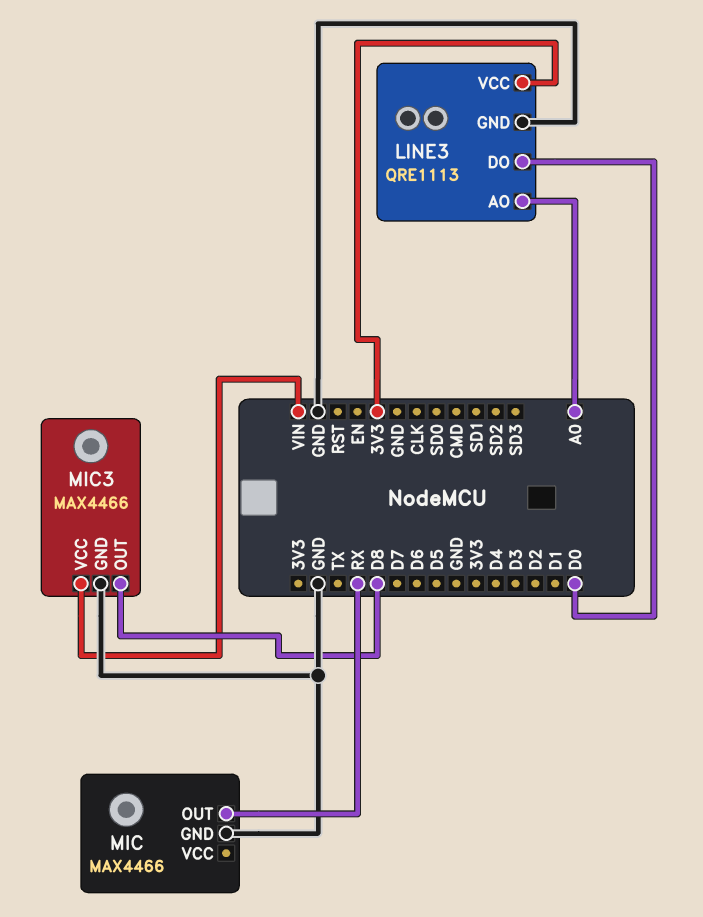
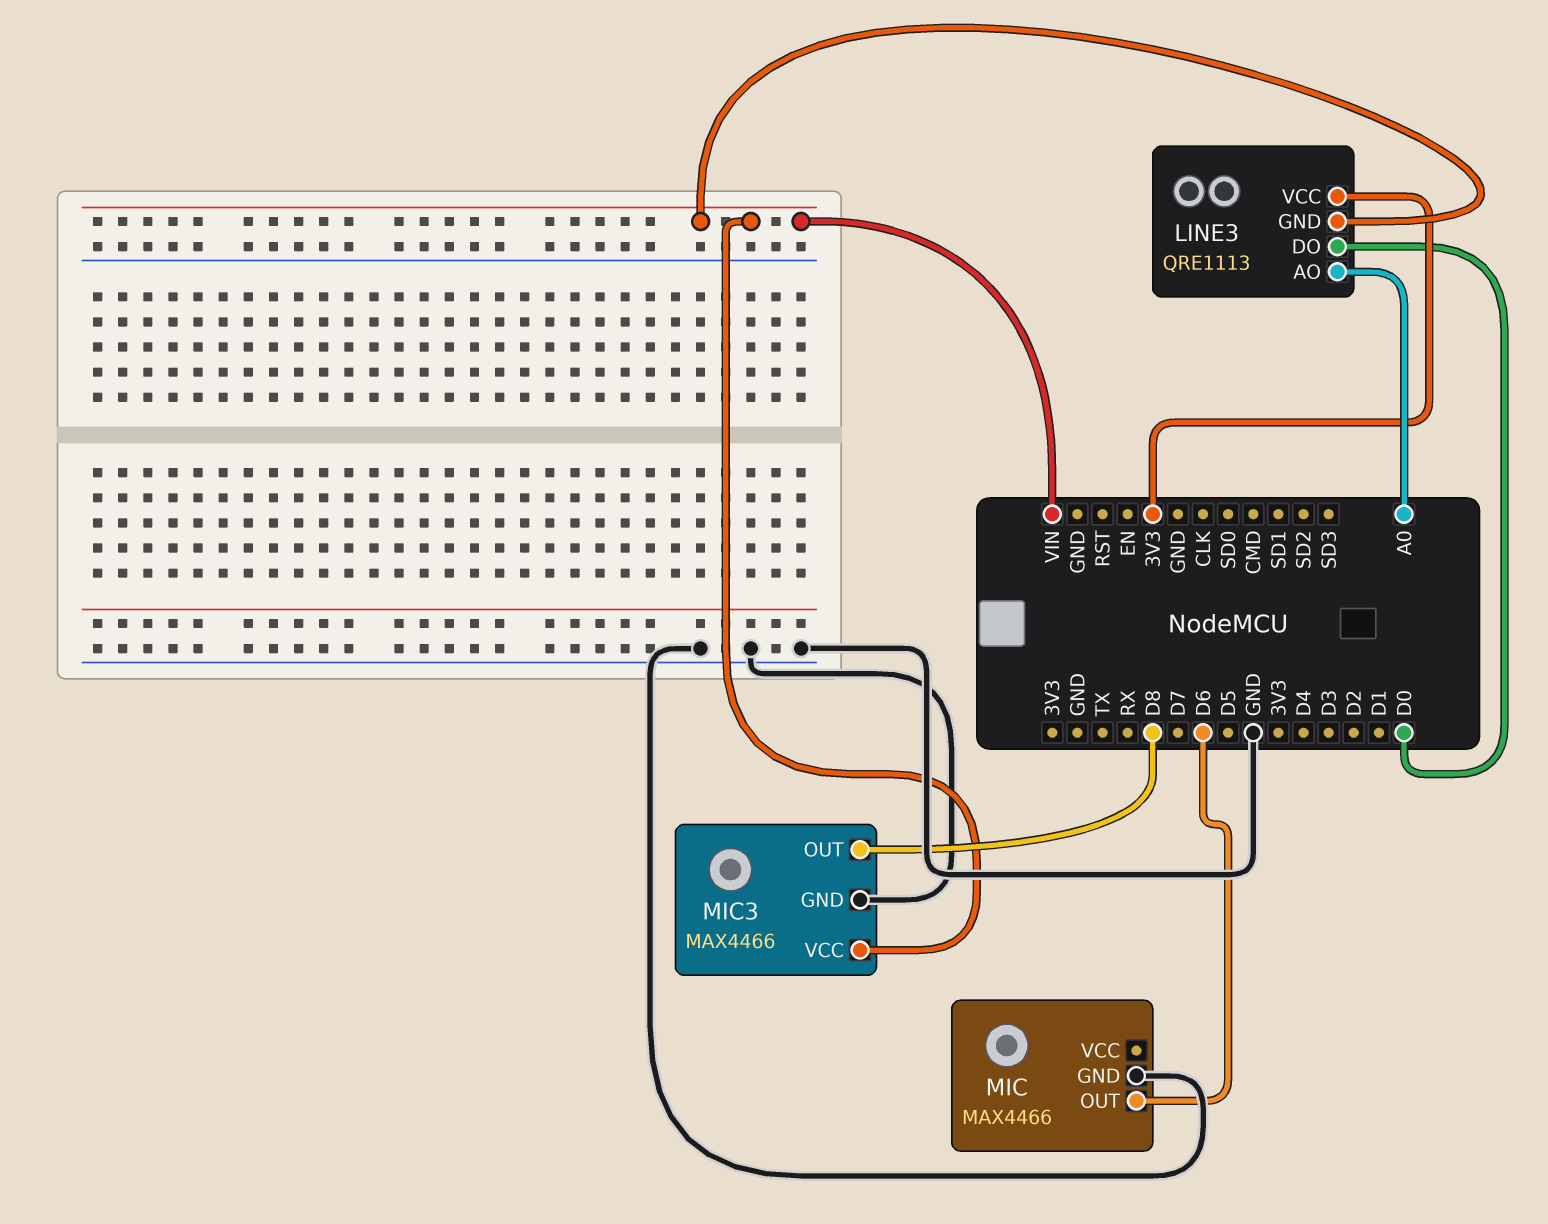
LINE3 pin GND: GND -> VIN
MIC pin OUT: RX -> D6

